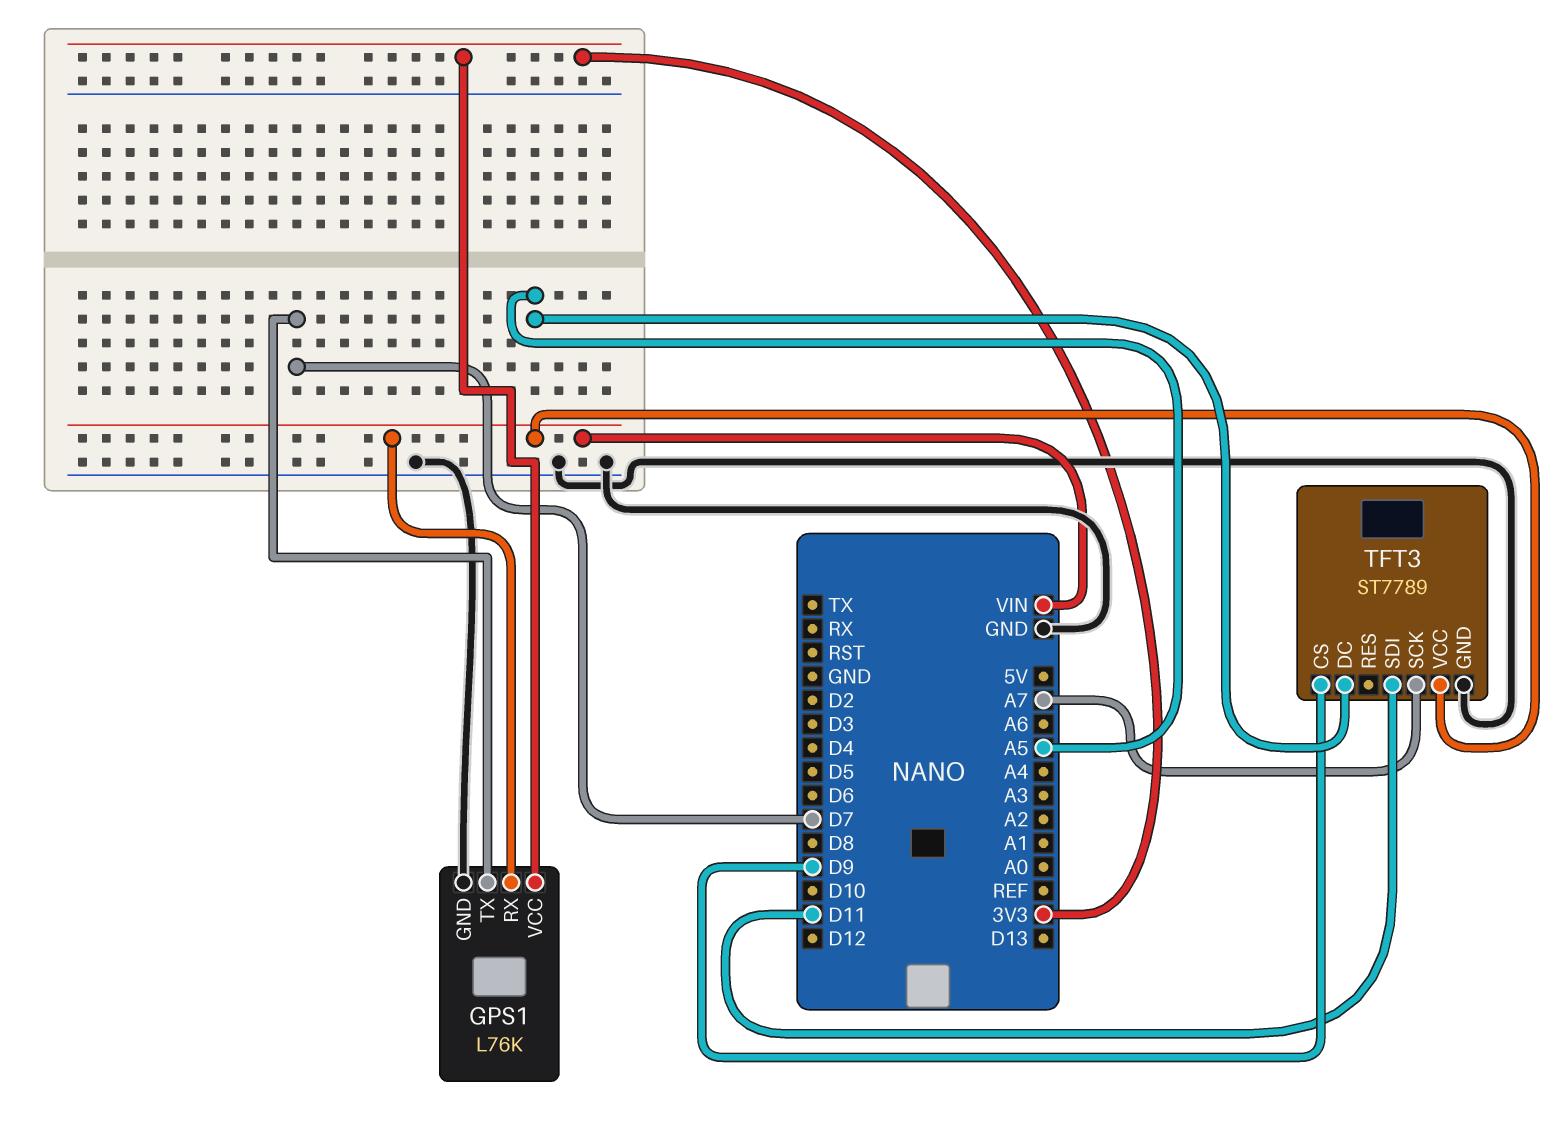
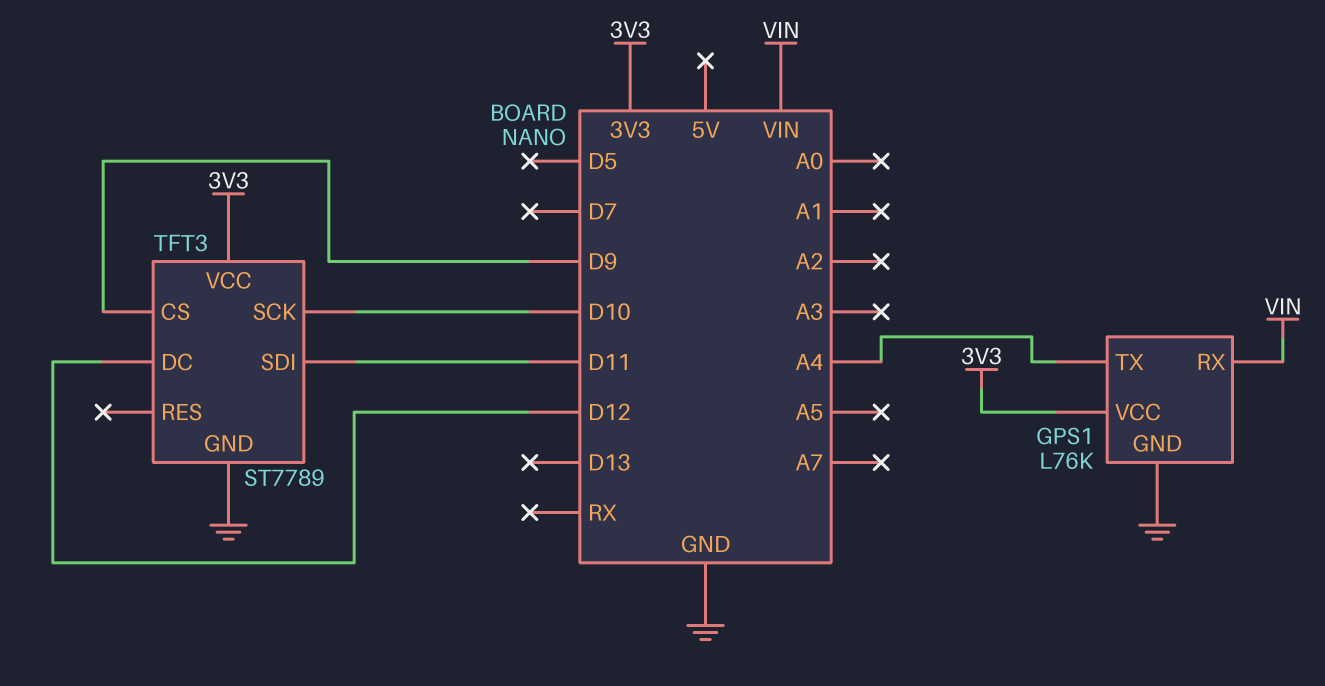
GPS1 pin TX: D7 -> A4
TFT3 pin DC: A5 -> D12
TFT3 pin SCK: A7 -> D10
TFT3 pin VCC: VIN -> 3V3

